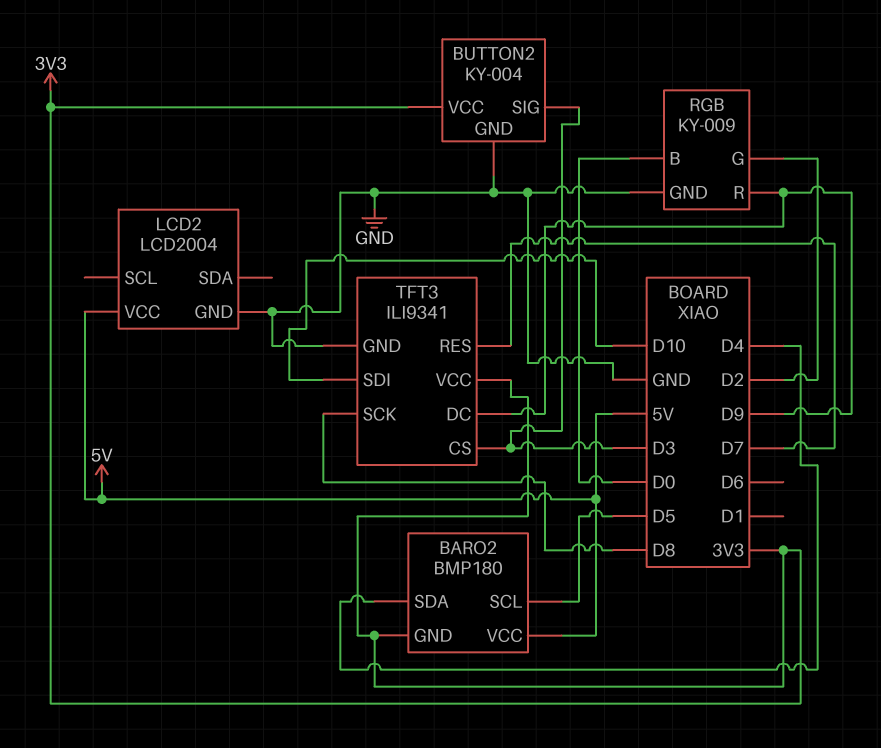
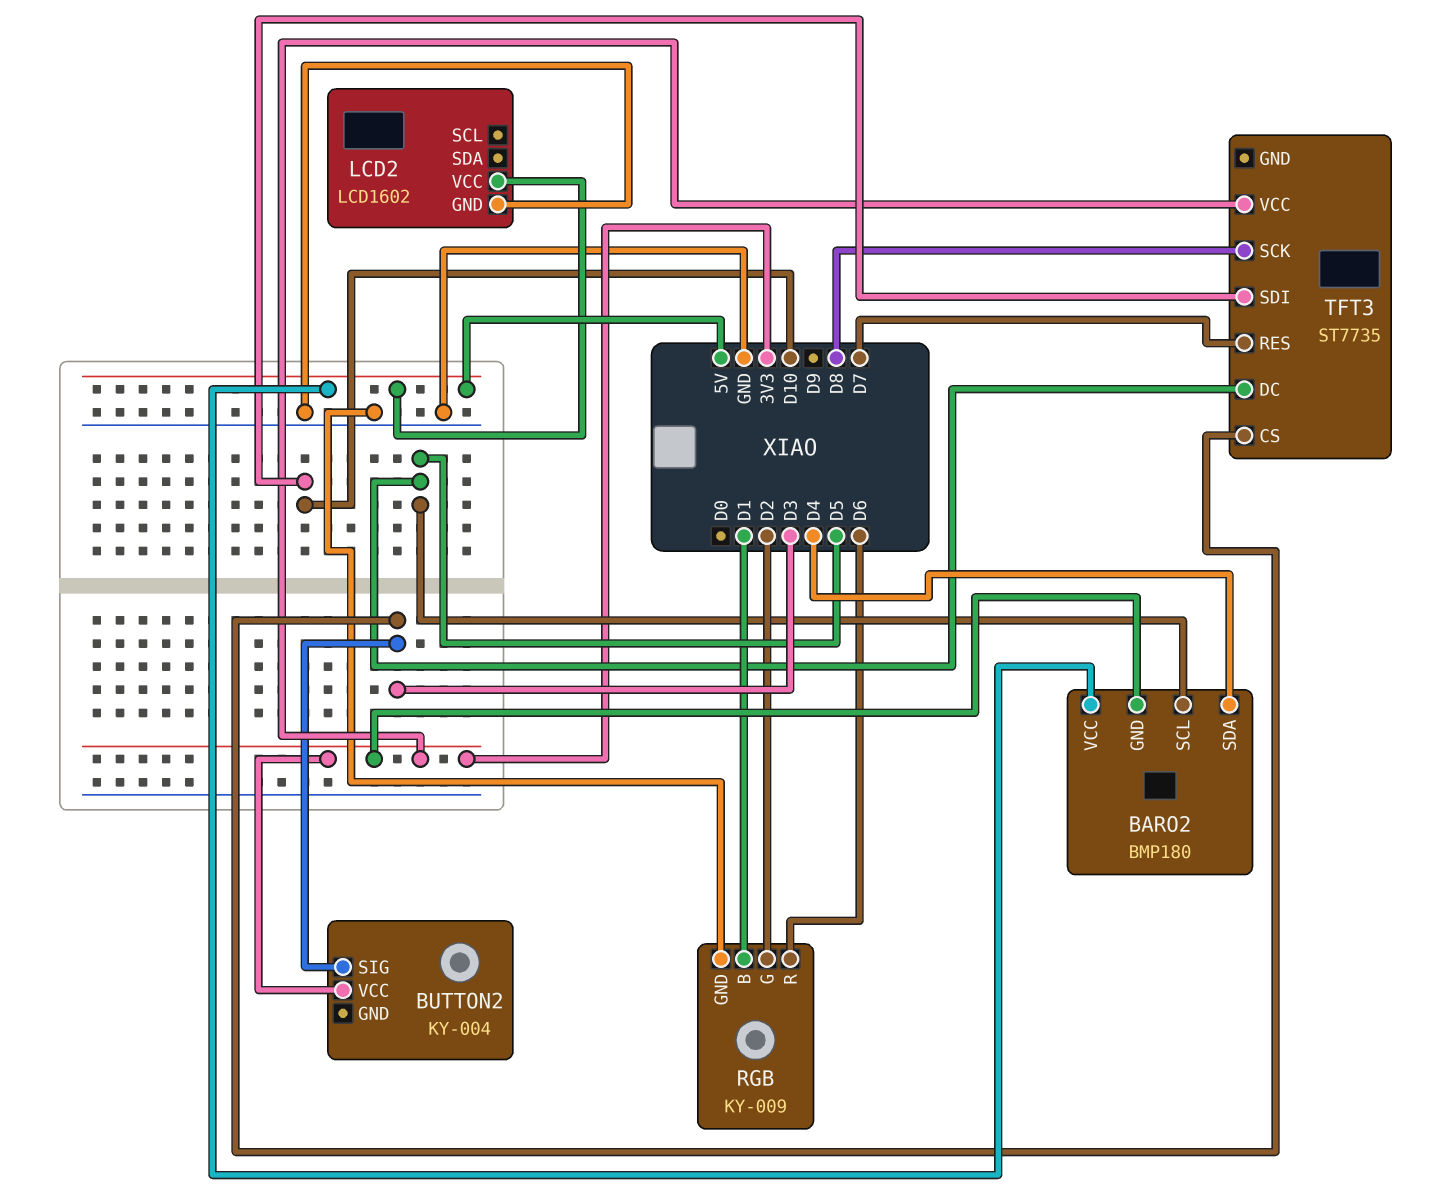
BUTTON2 pin GND: GND -> none
LCD2: LCD2004 -> LCD1602
RGB pin B: D0 -> D1
RGB pin R: D9 -> D6
TFT3: ILI9341 -> ST7735
TFT3 pin DC: D9 -> D5
TFT3 pin GND: GND -> none

